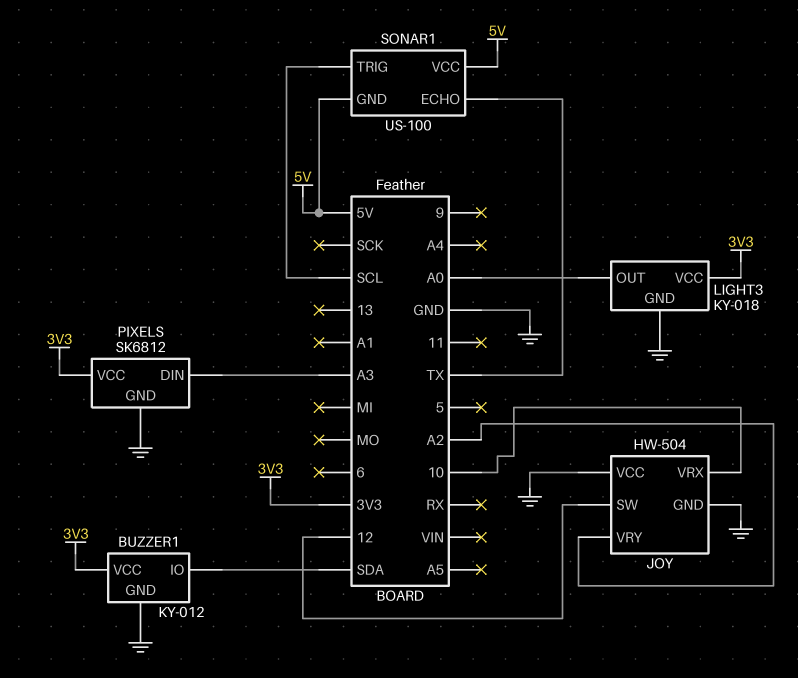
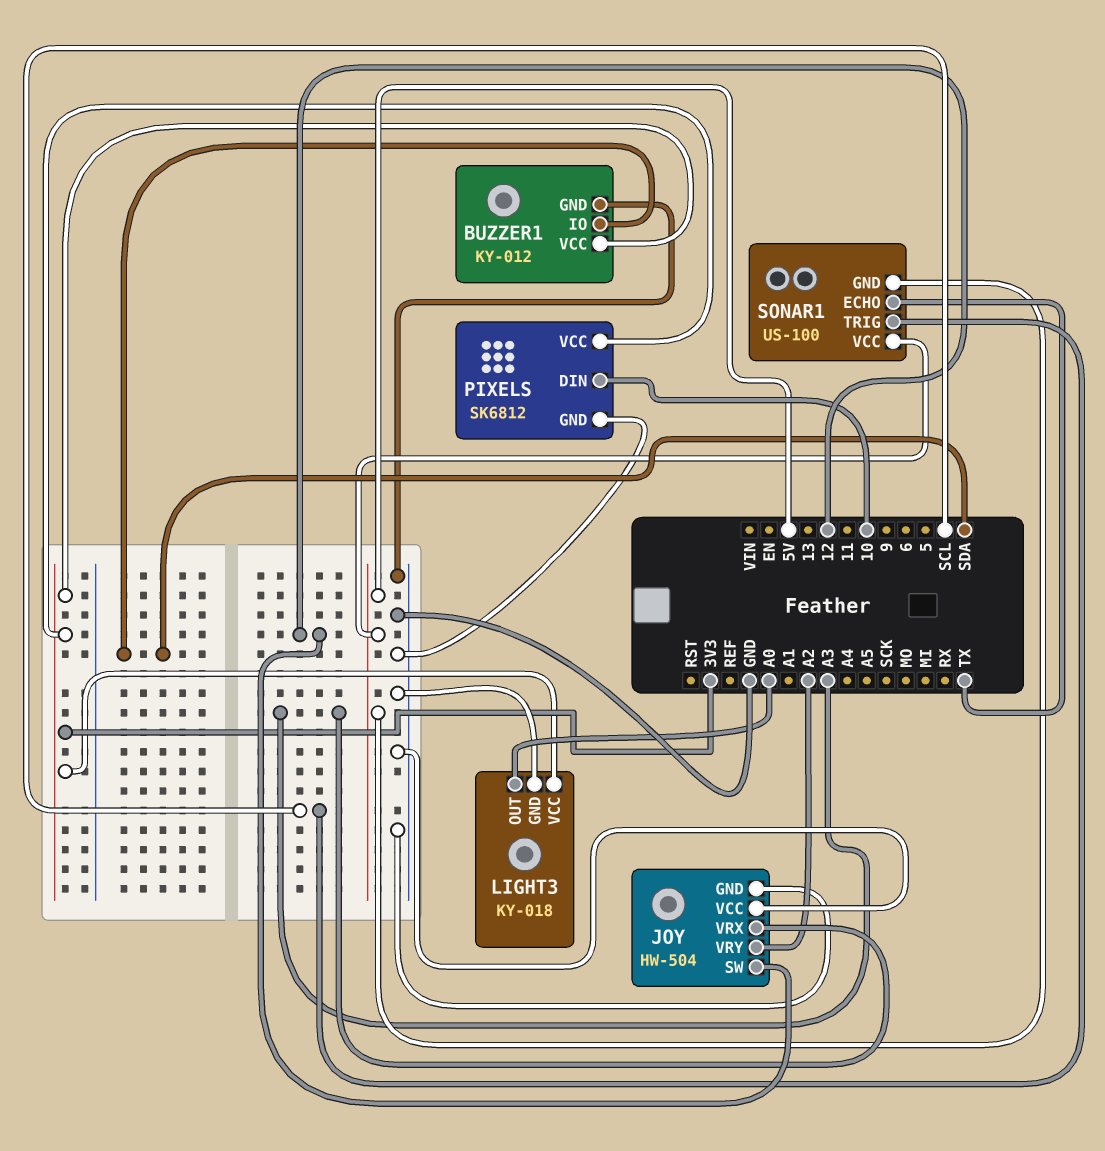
JOY pin VRX: 10 -> A3
PIXELS pin DIN: A3 -> 10

